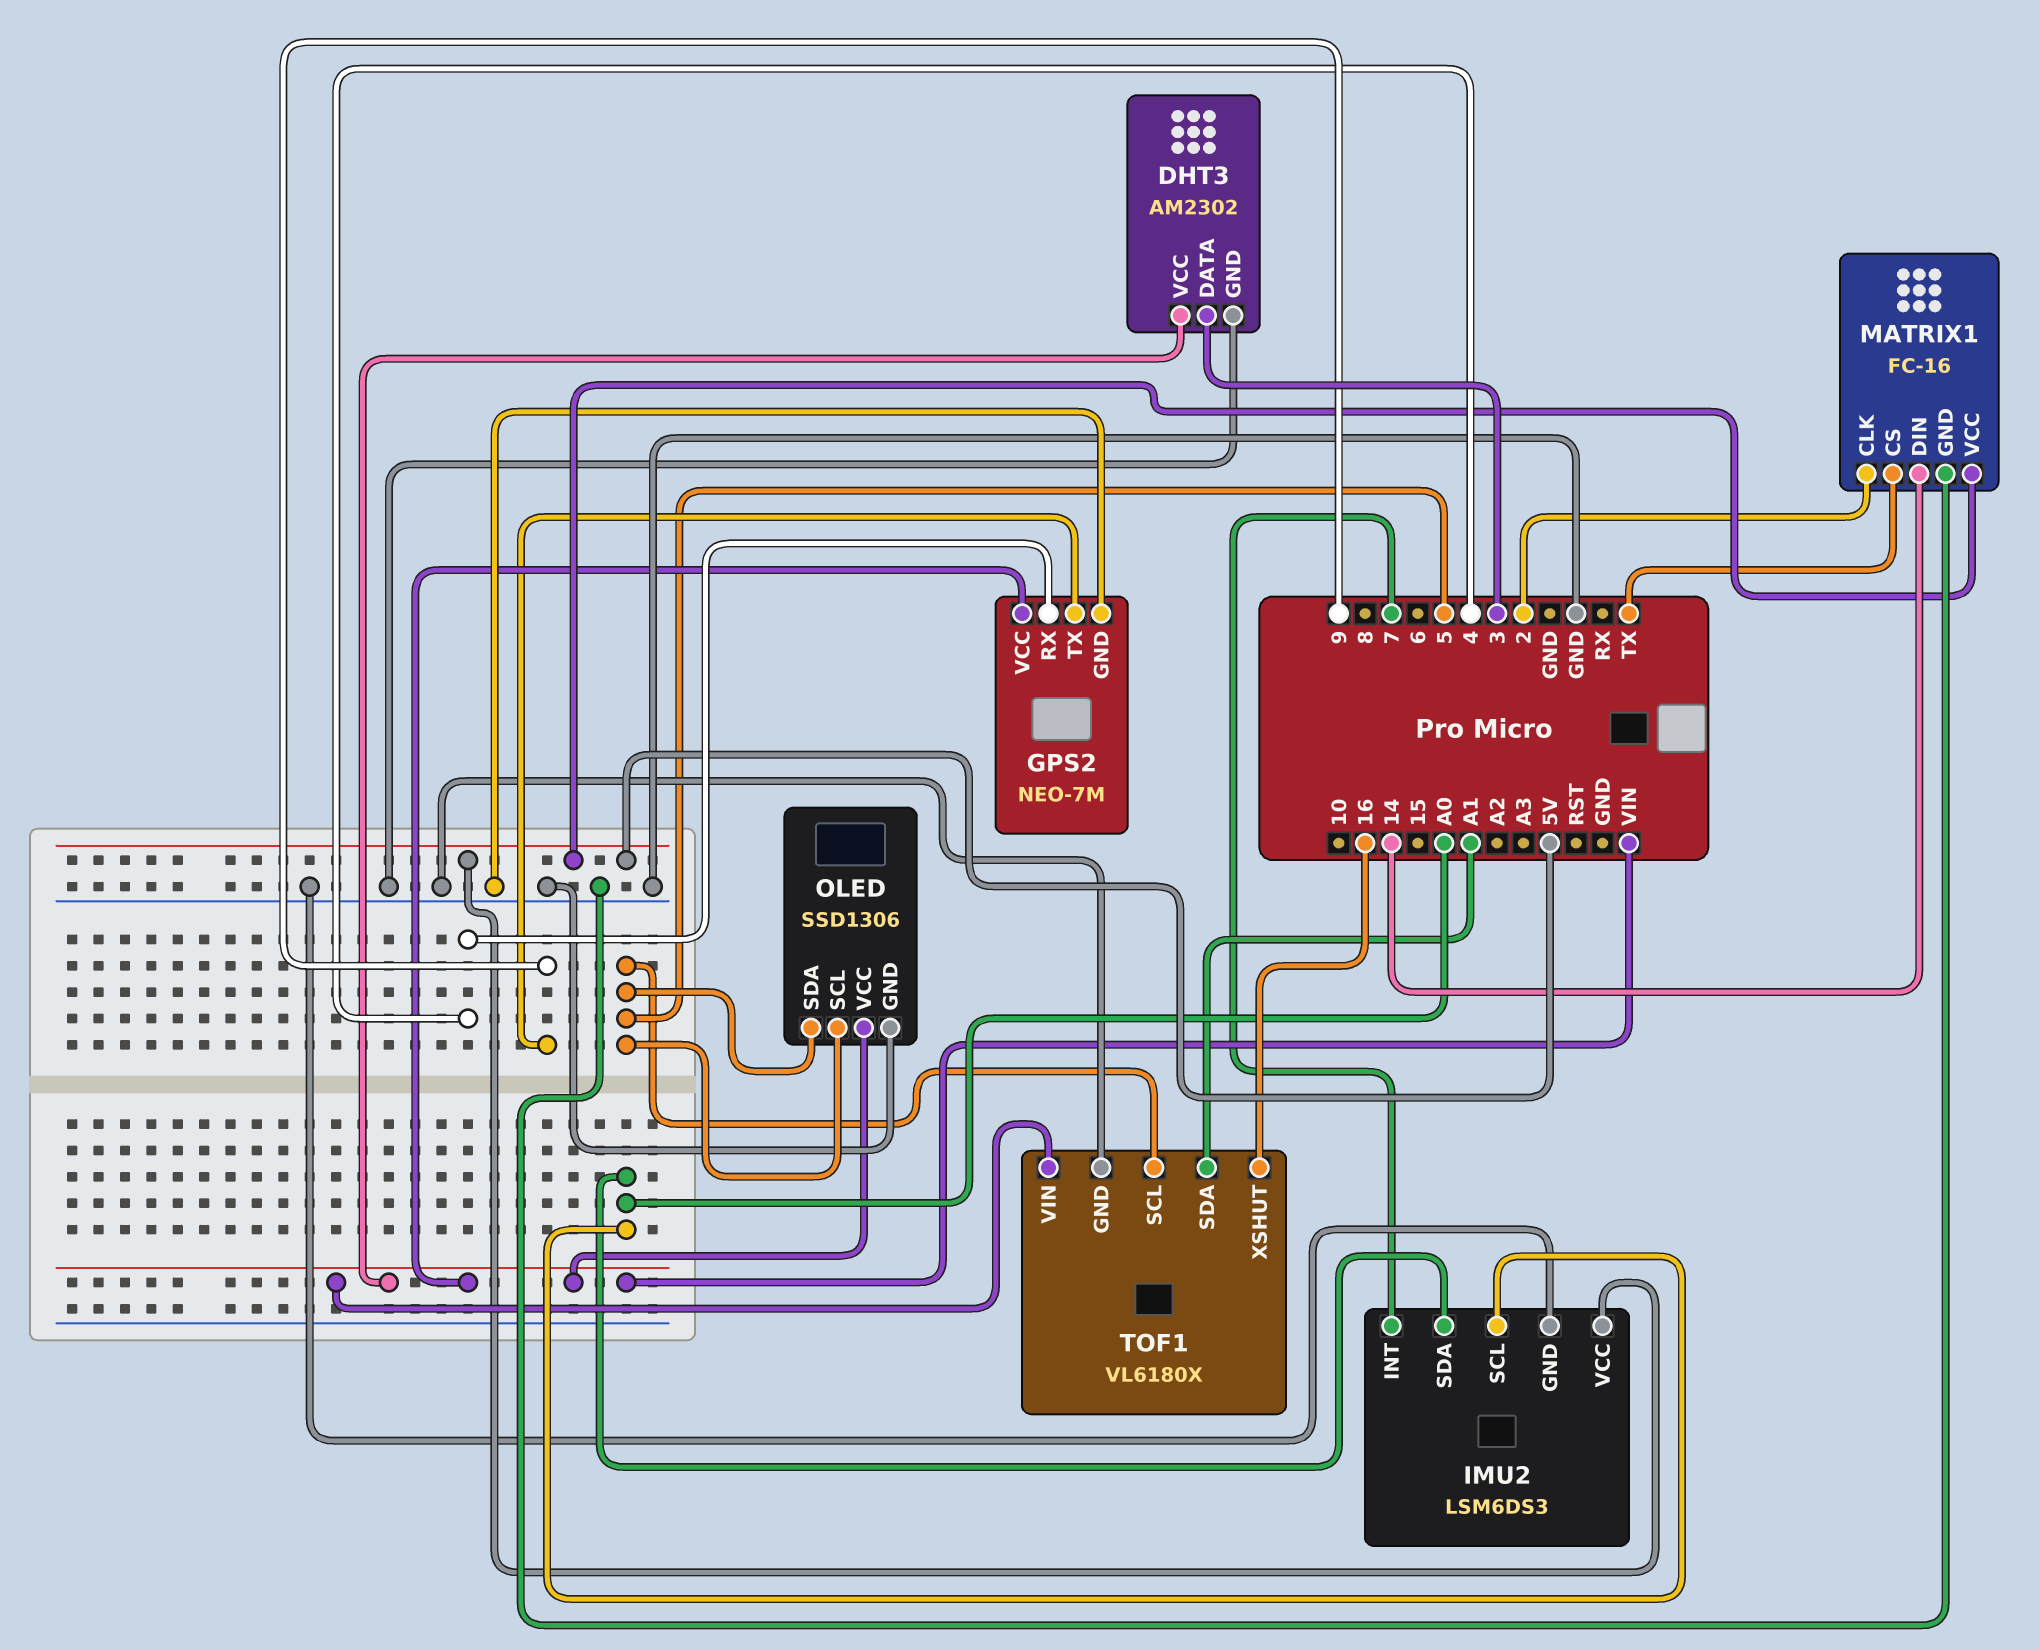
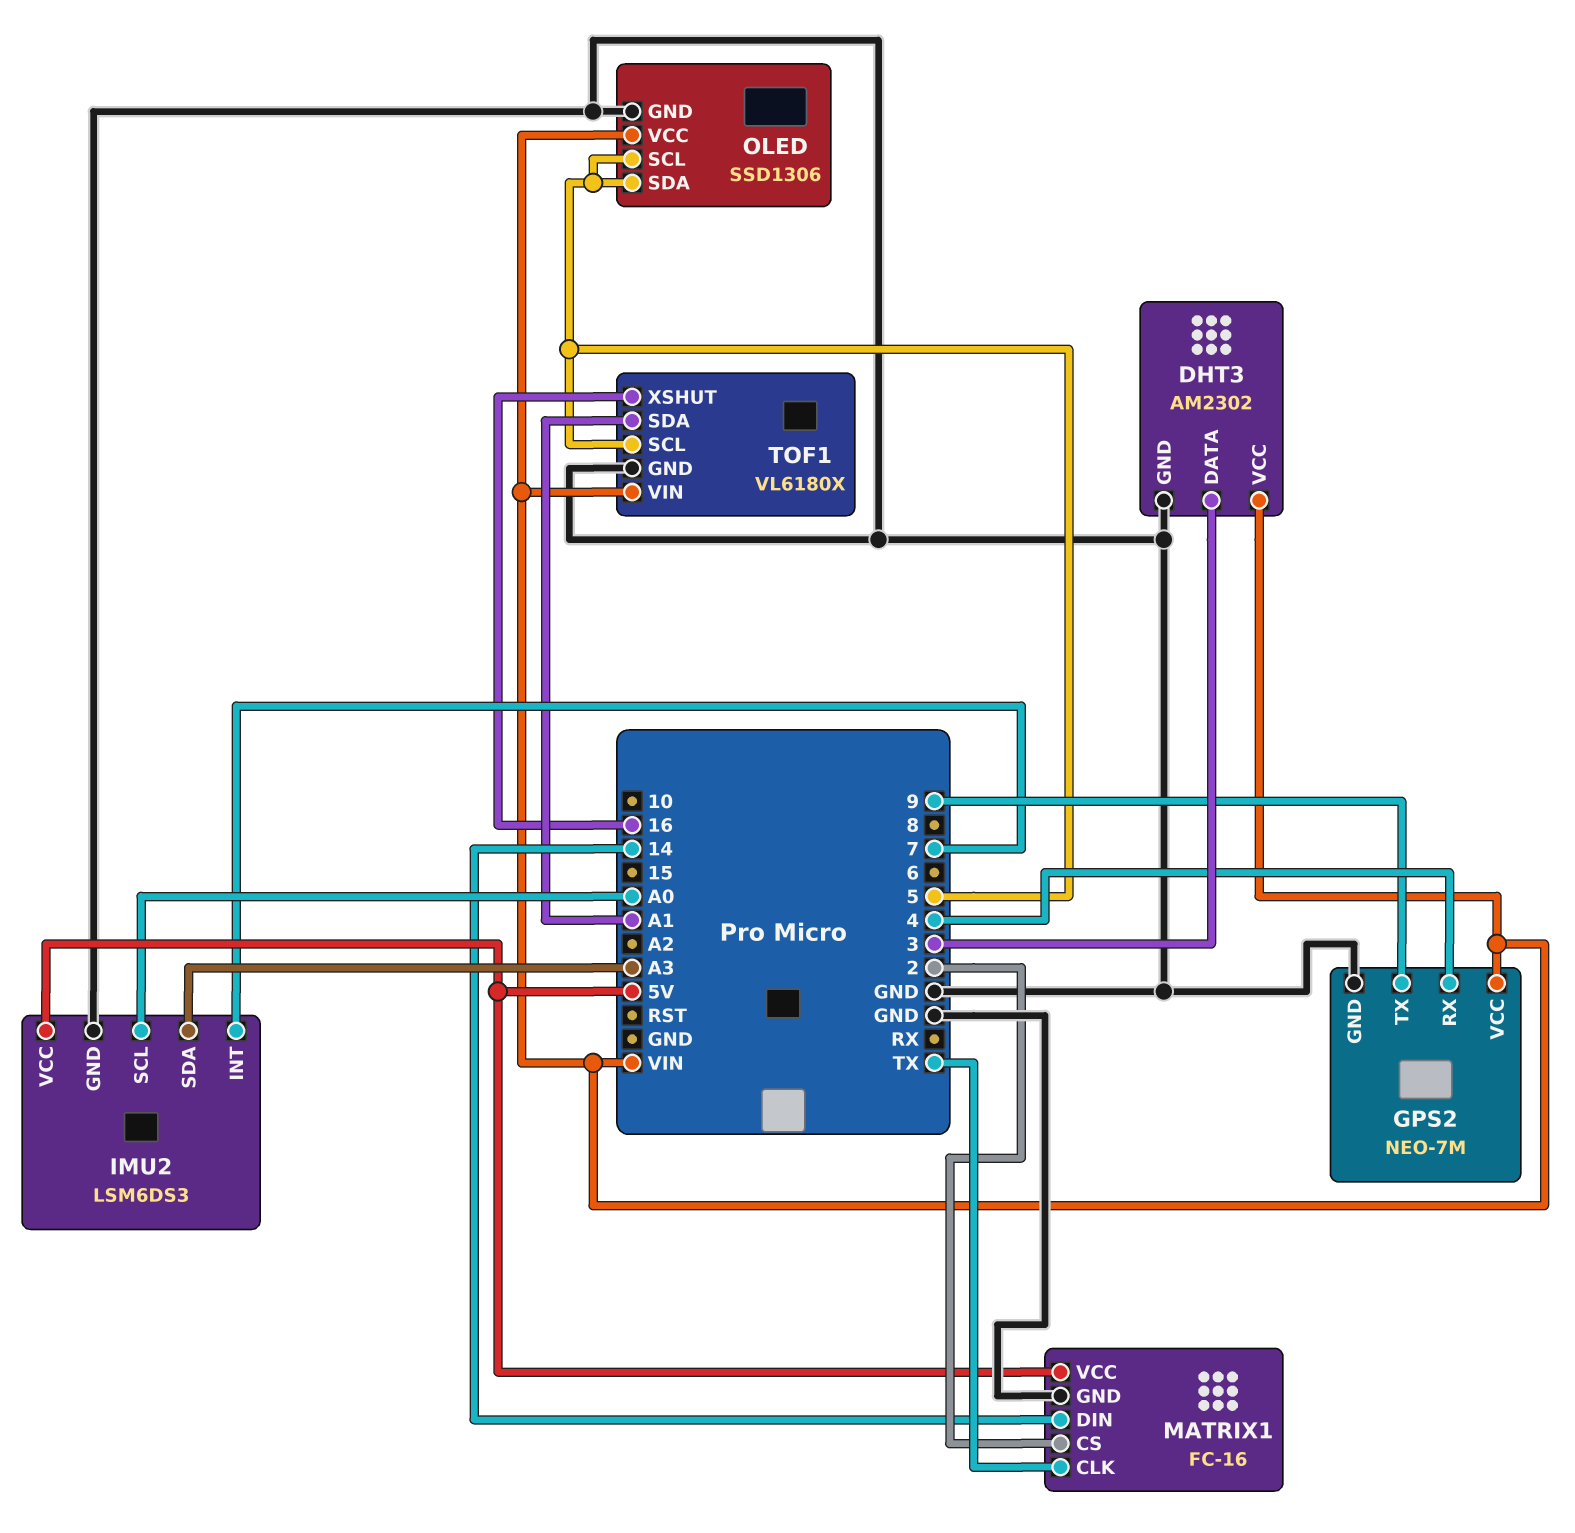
IMU2 pin SDA: A0 -> A3
MATRIX1 pin CLK: 2 -> TX
MATRIX1 pin CS: TX -> 2

